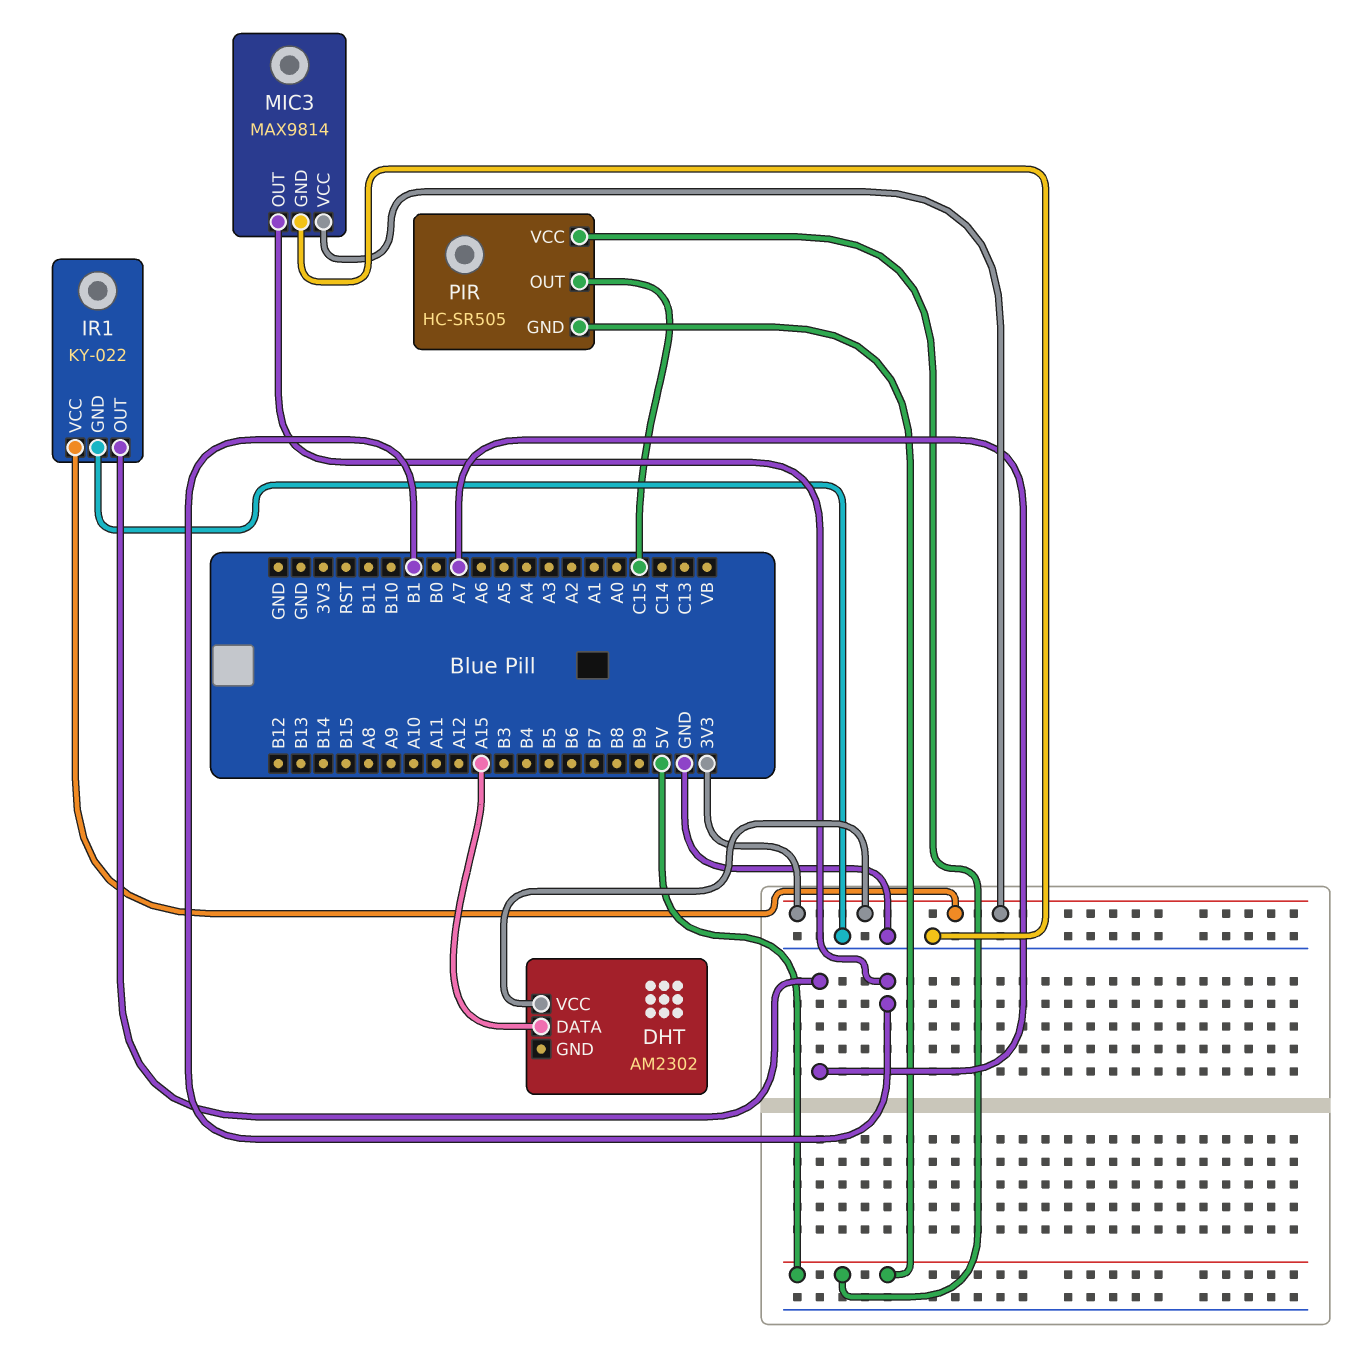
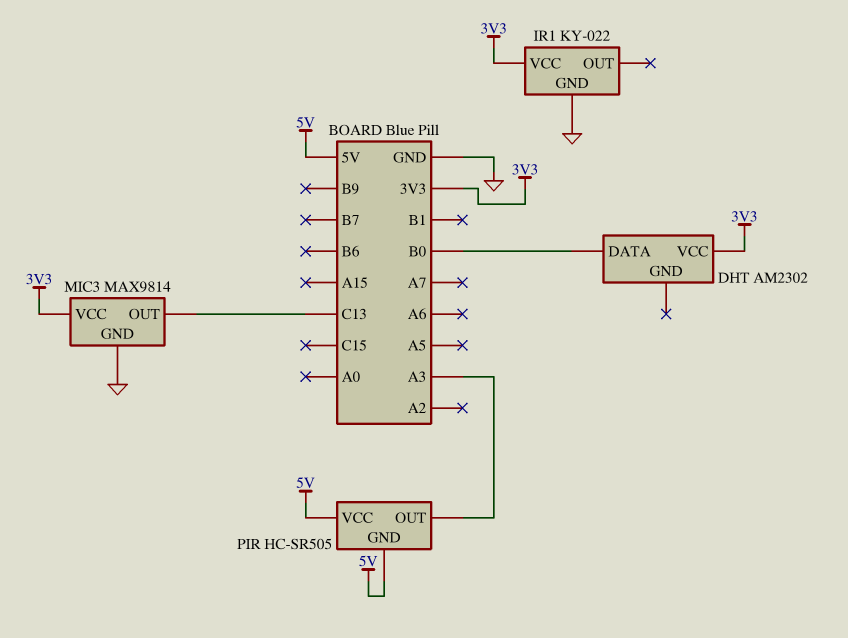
DHT pin DATA: A15 -> B0
IR1 pin OUT: A7 -> none
MIC3 pin OUT: B1 -> C13
PIR pin OUT: C15 -> A3

